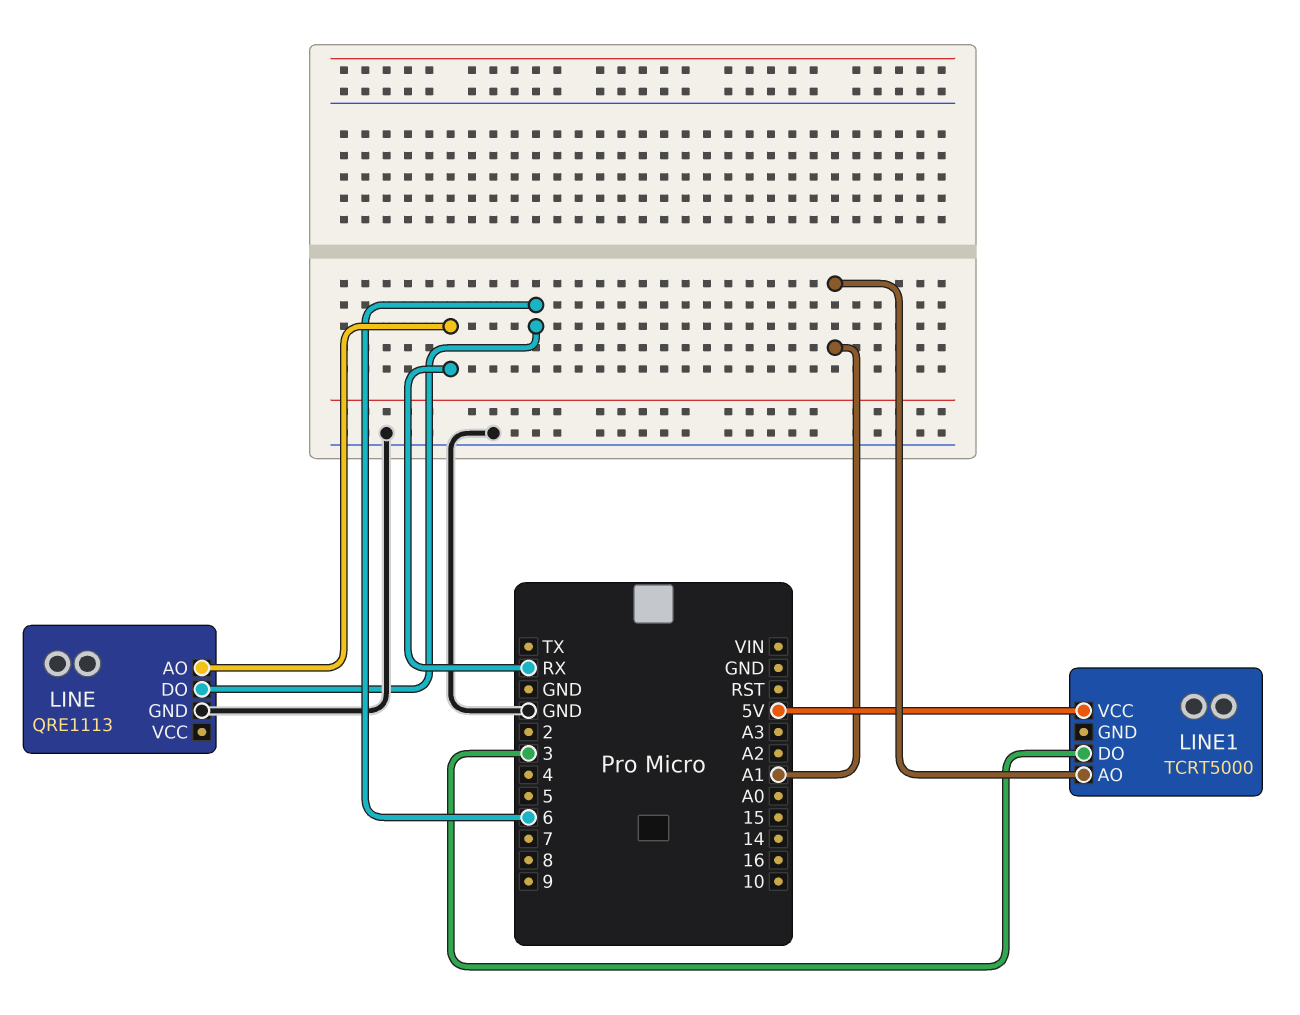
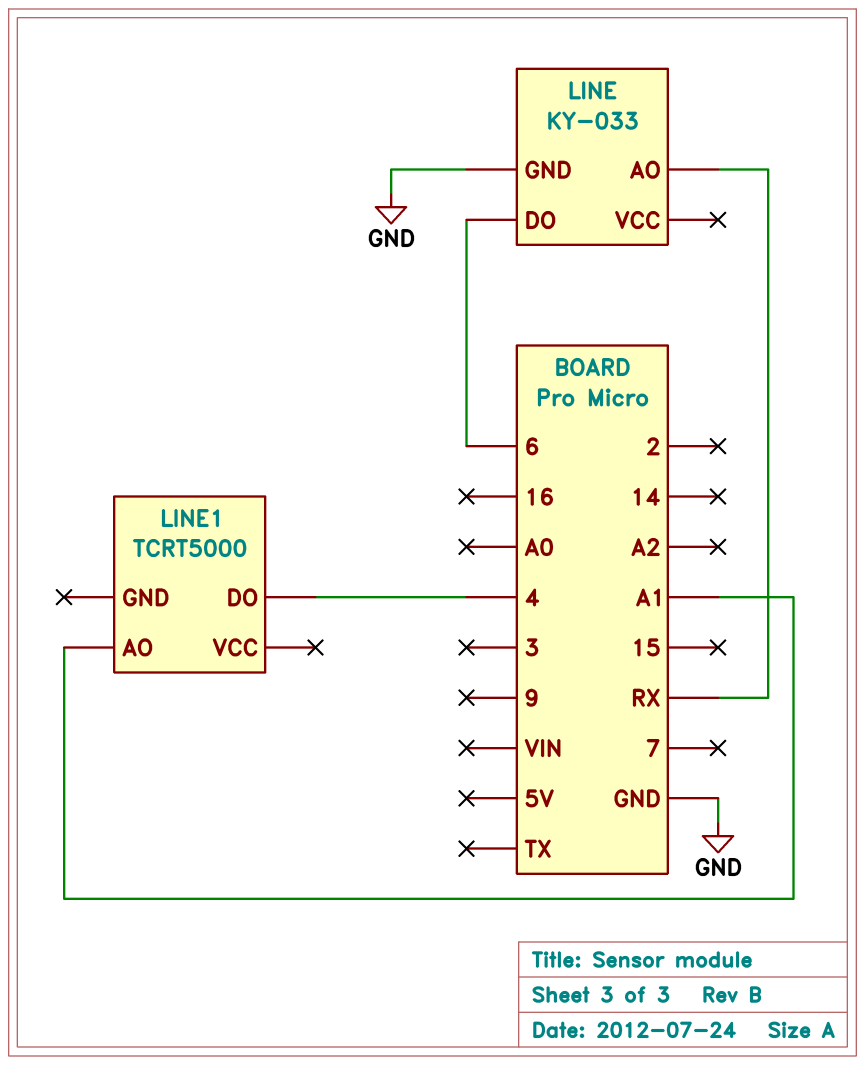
LINE: QRE1113 -> KY-033
LINE1 pin DO: 3 -> 4
LINE1 pin VCC: 5V -> none

